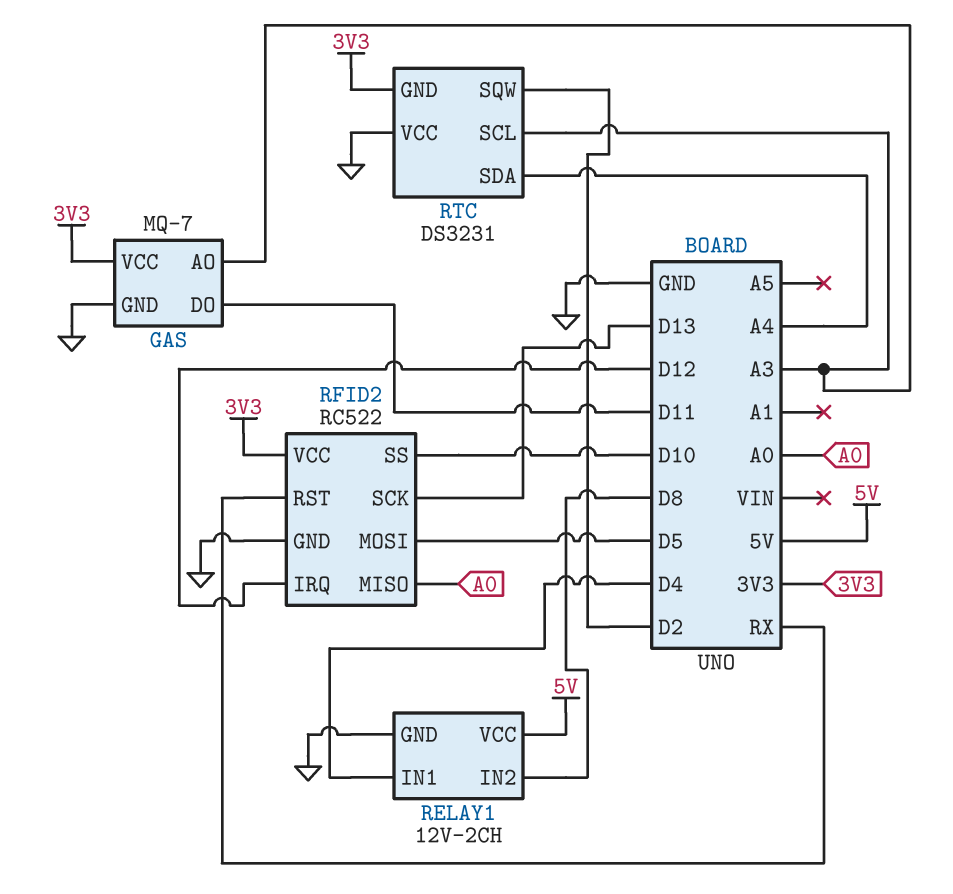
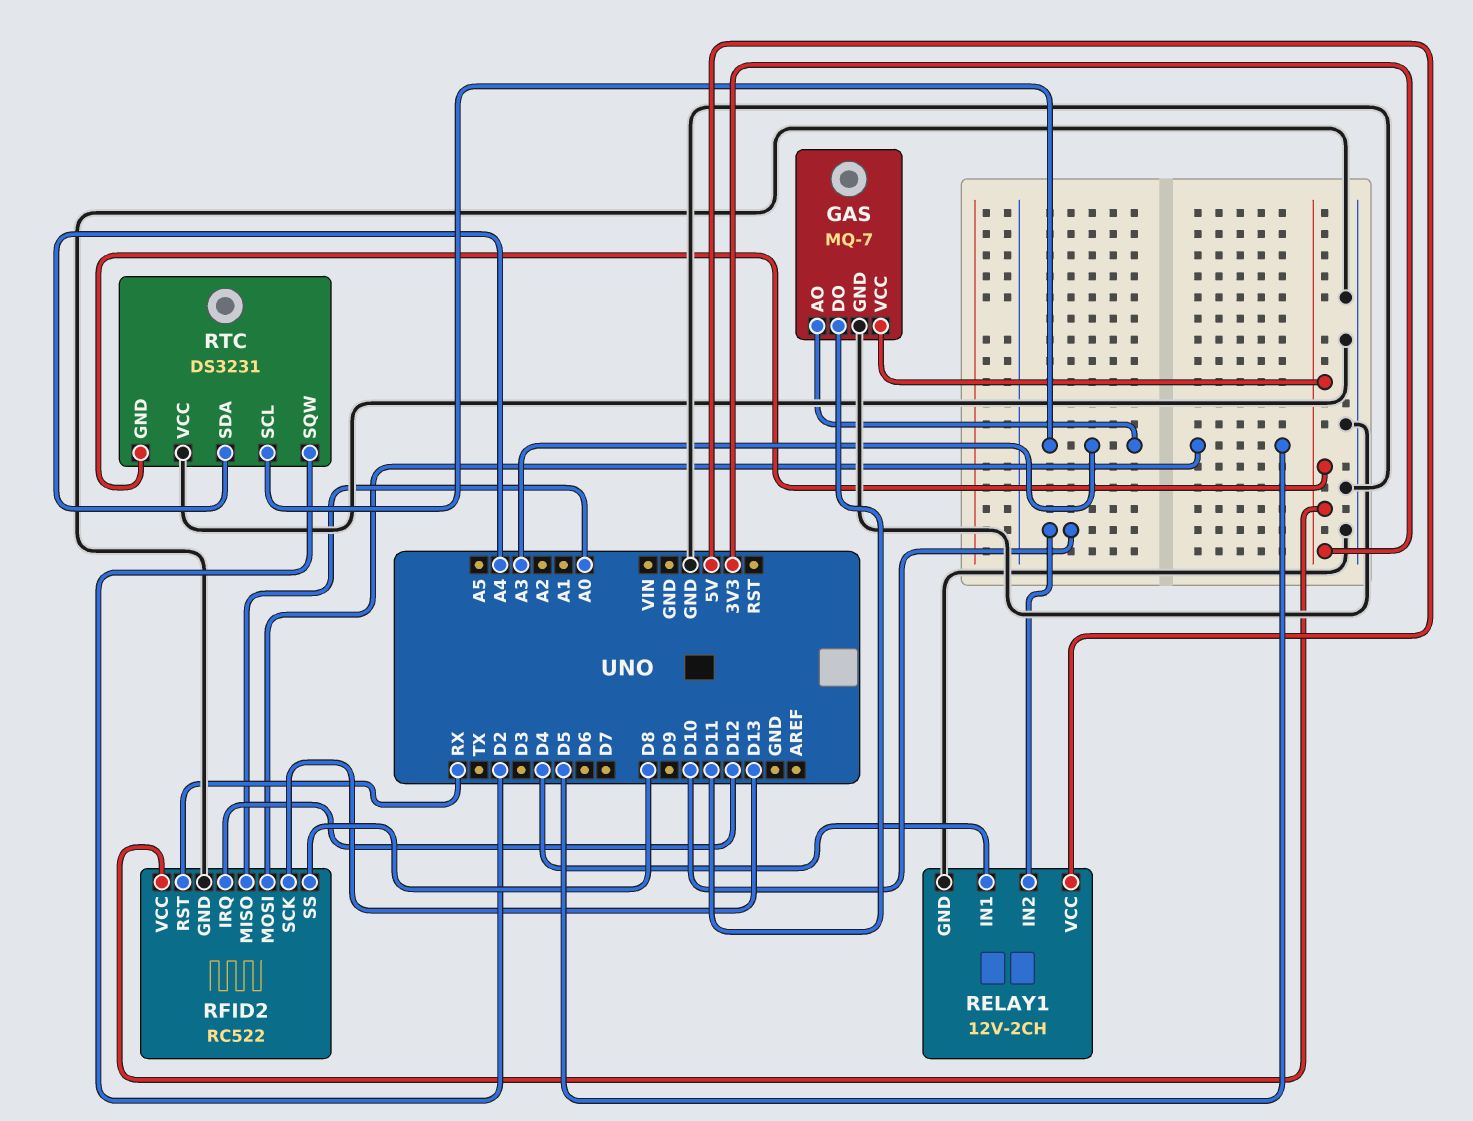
RELAY1 pin IN2: D8 -> D10
RFID2 pin SS: D10 -> D8

